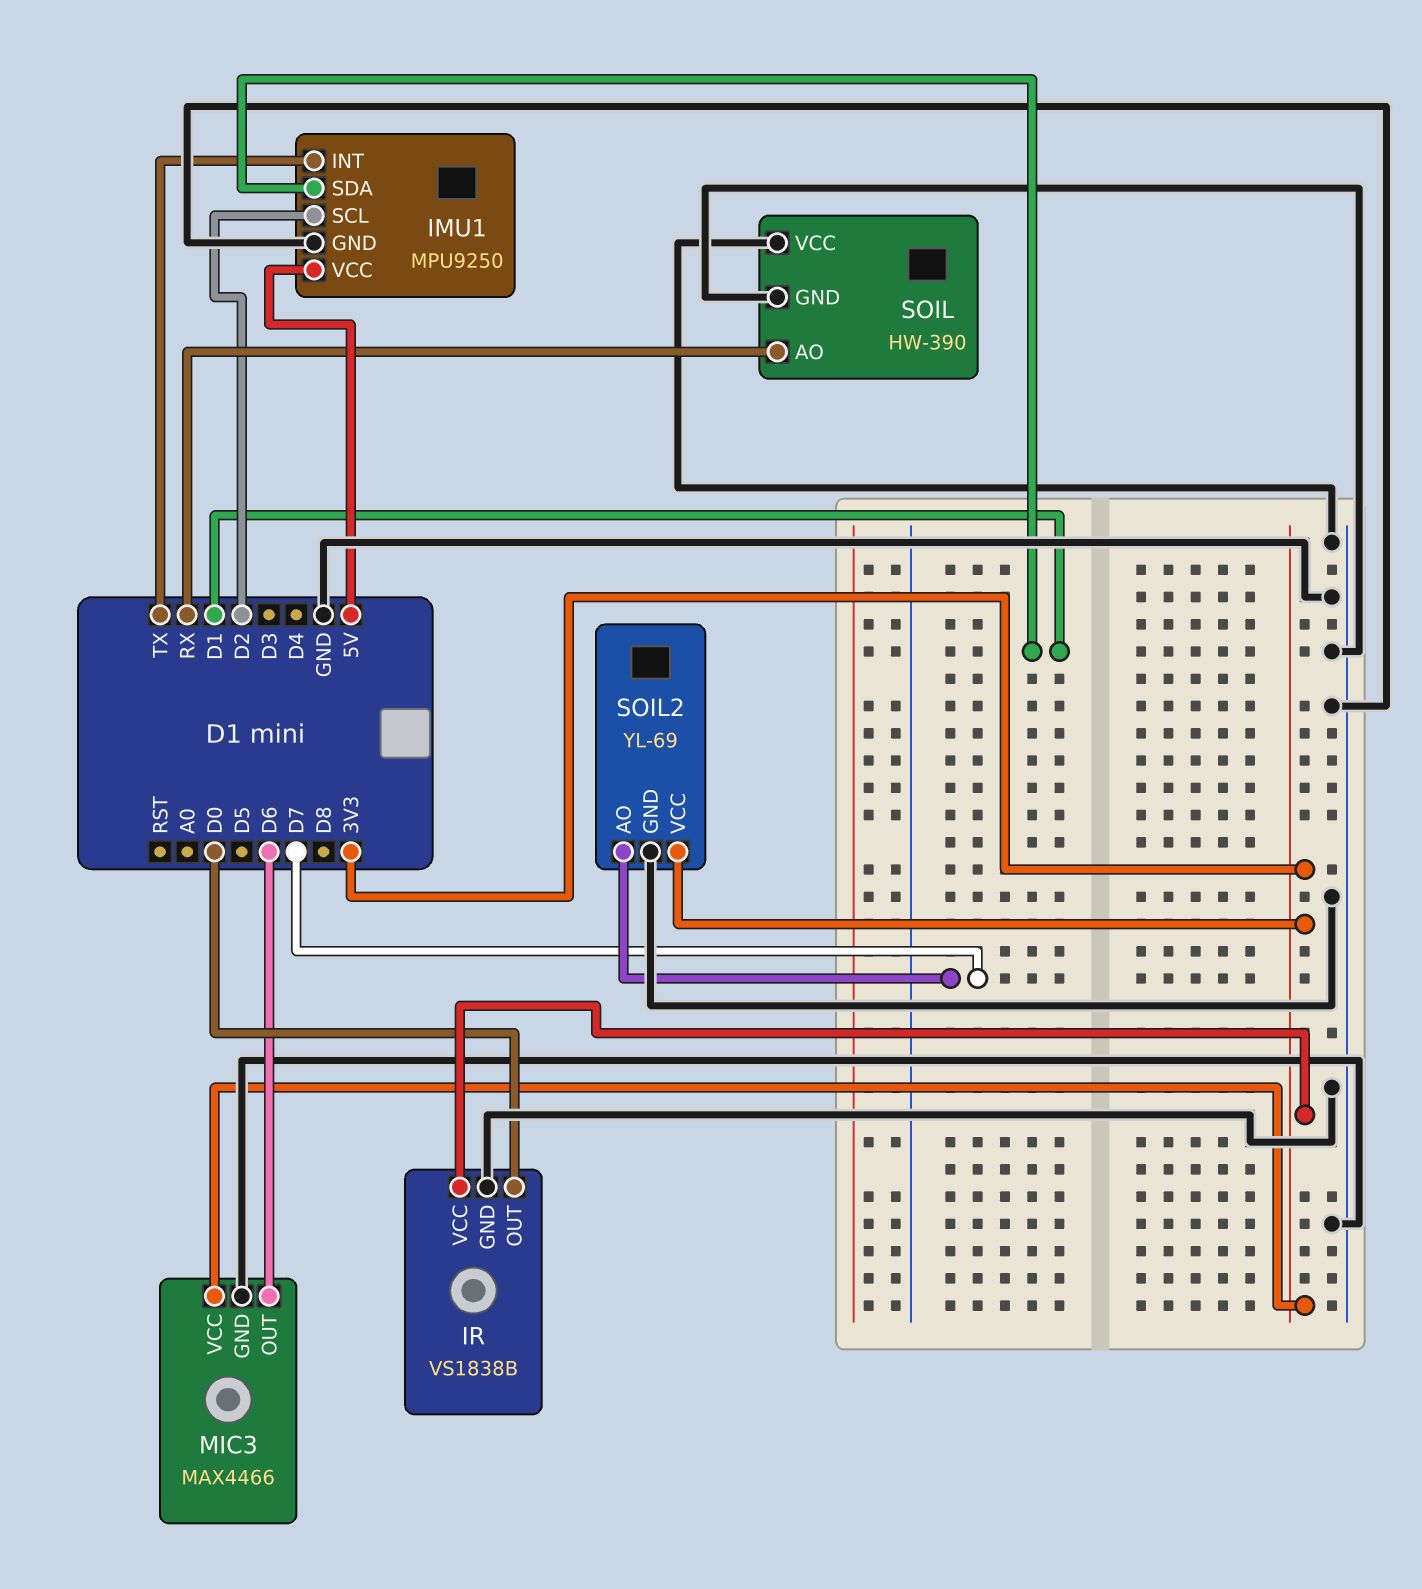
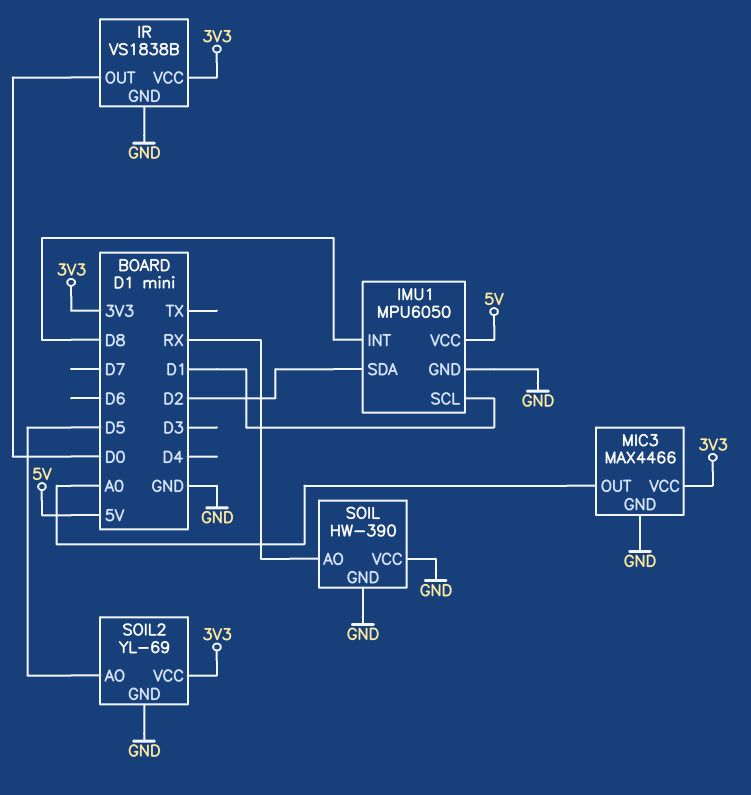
IMU1: MPU9250 -> MPU6050
IMU1 pin INT: TX -> D8
IMU1 pin SCL: D2 -> D1
IMU1 pin SDA: D1 -> D2
MIC3 pin OUT: D6 -> A0
SOIL2 pin AO: D7 -> D5

